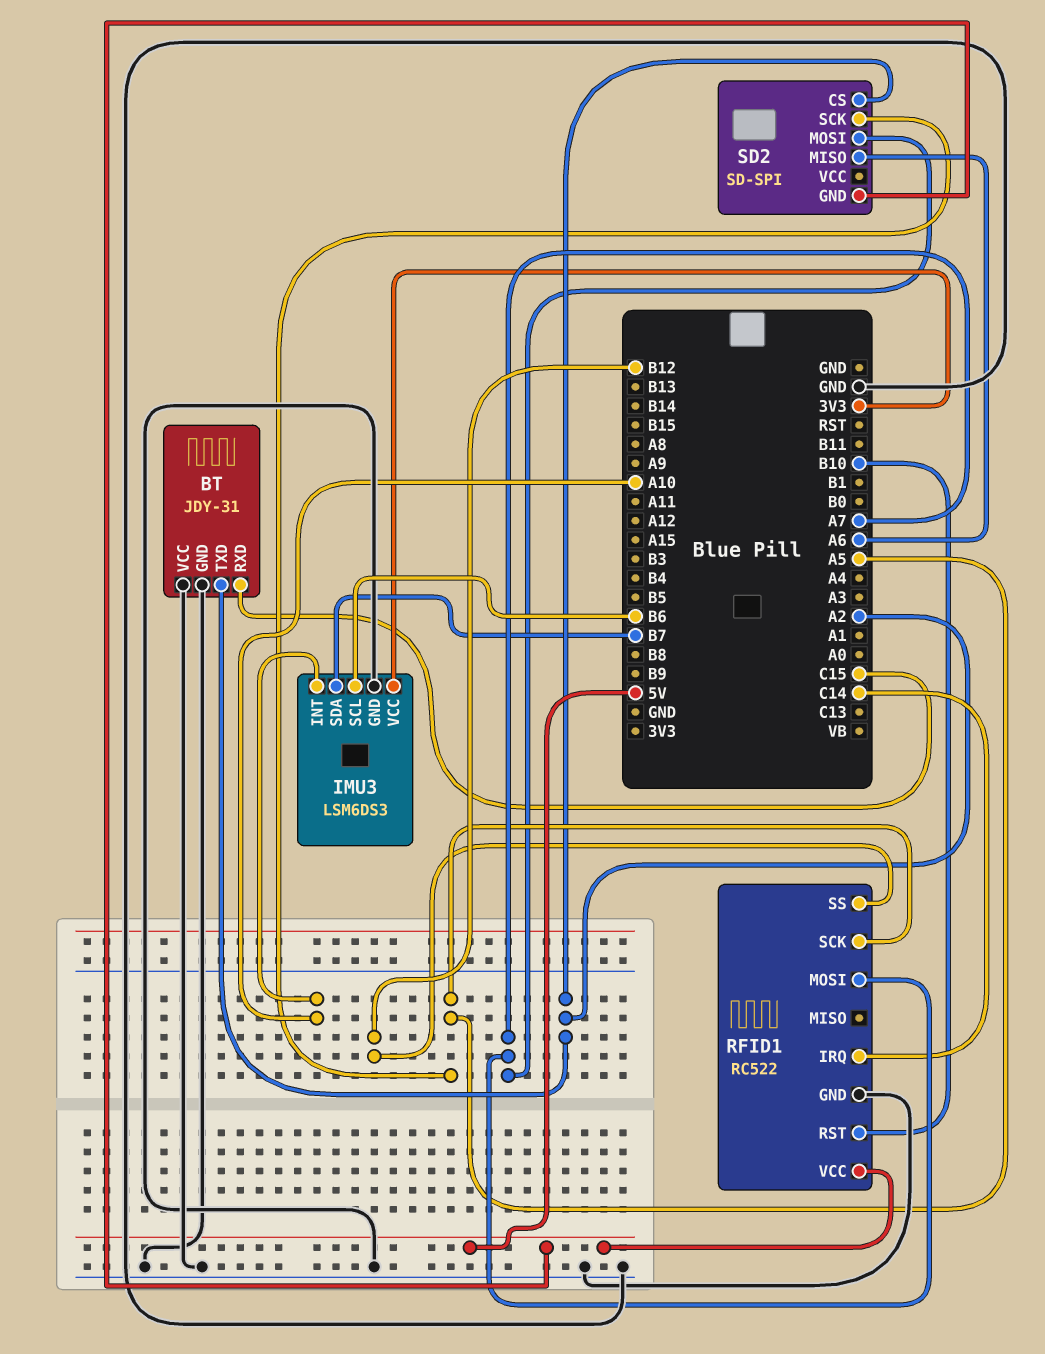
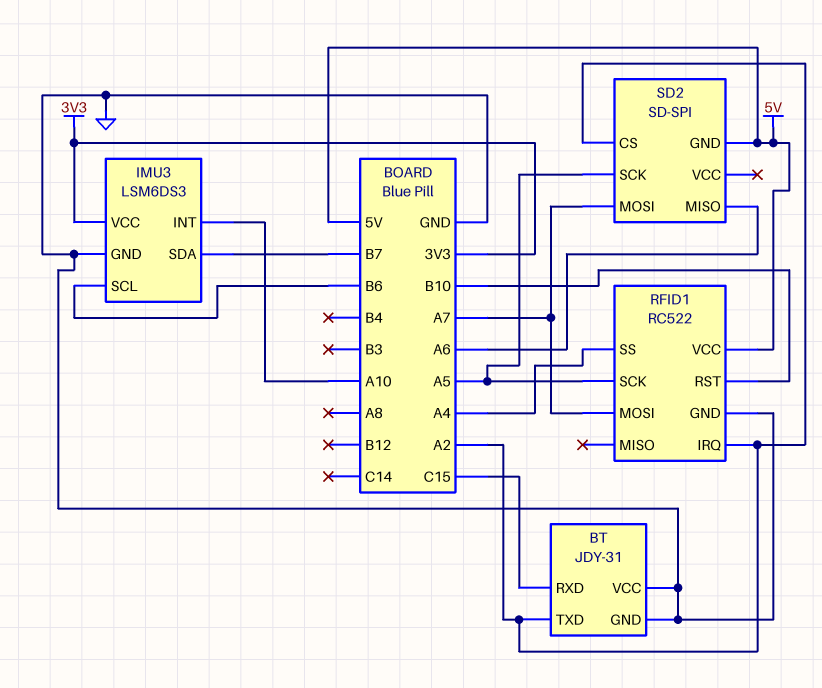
RFID1 pin IRQ: C14 -> A2
RFID1 pin SS: B12 -> A4

